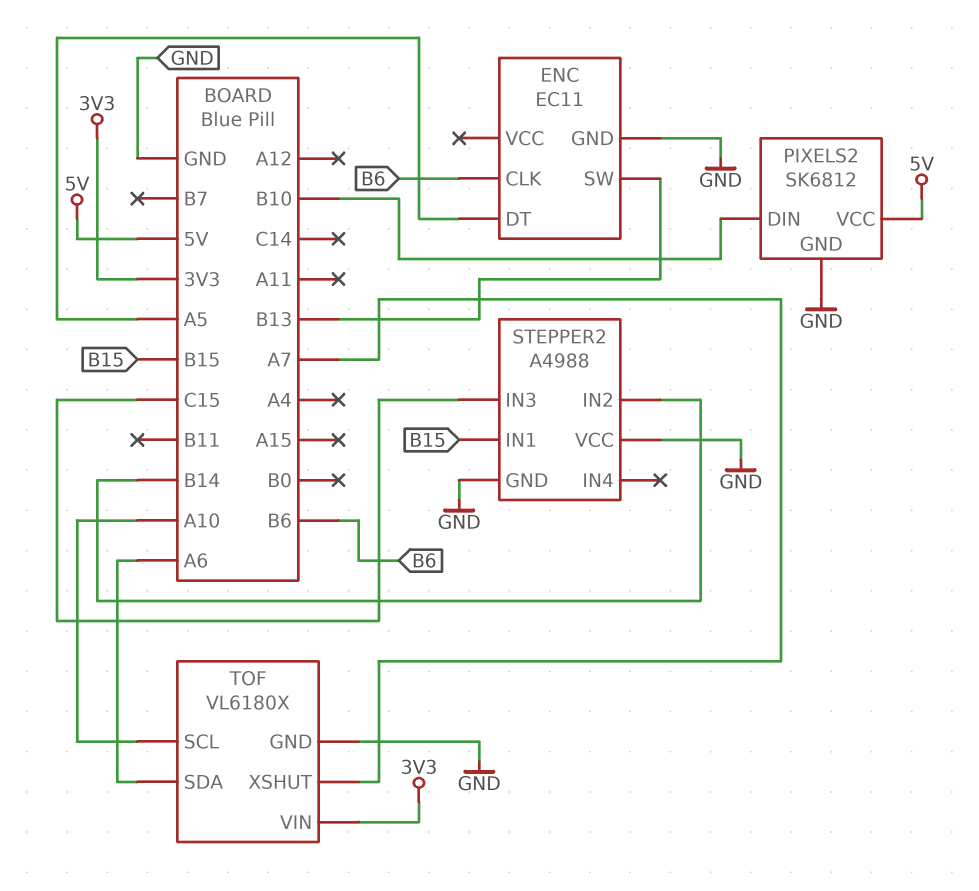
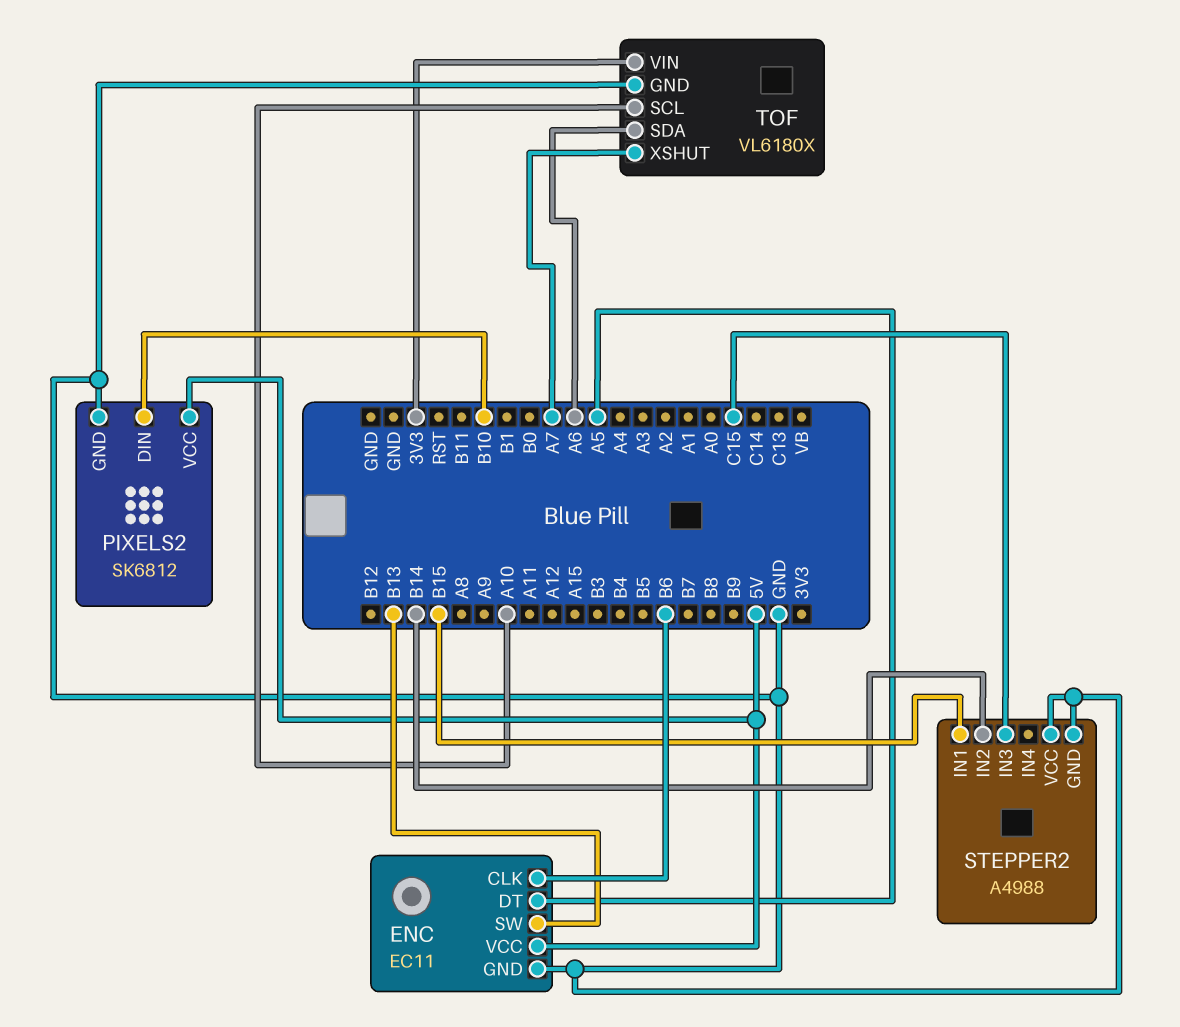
ENC pin VCC: none -> 5V

